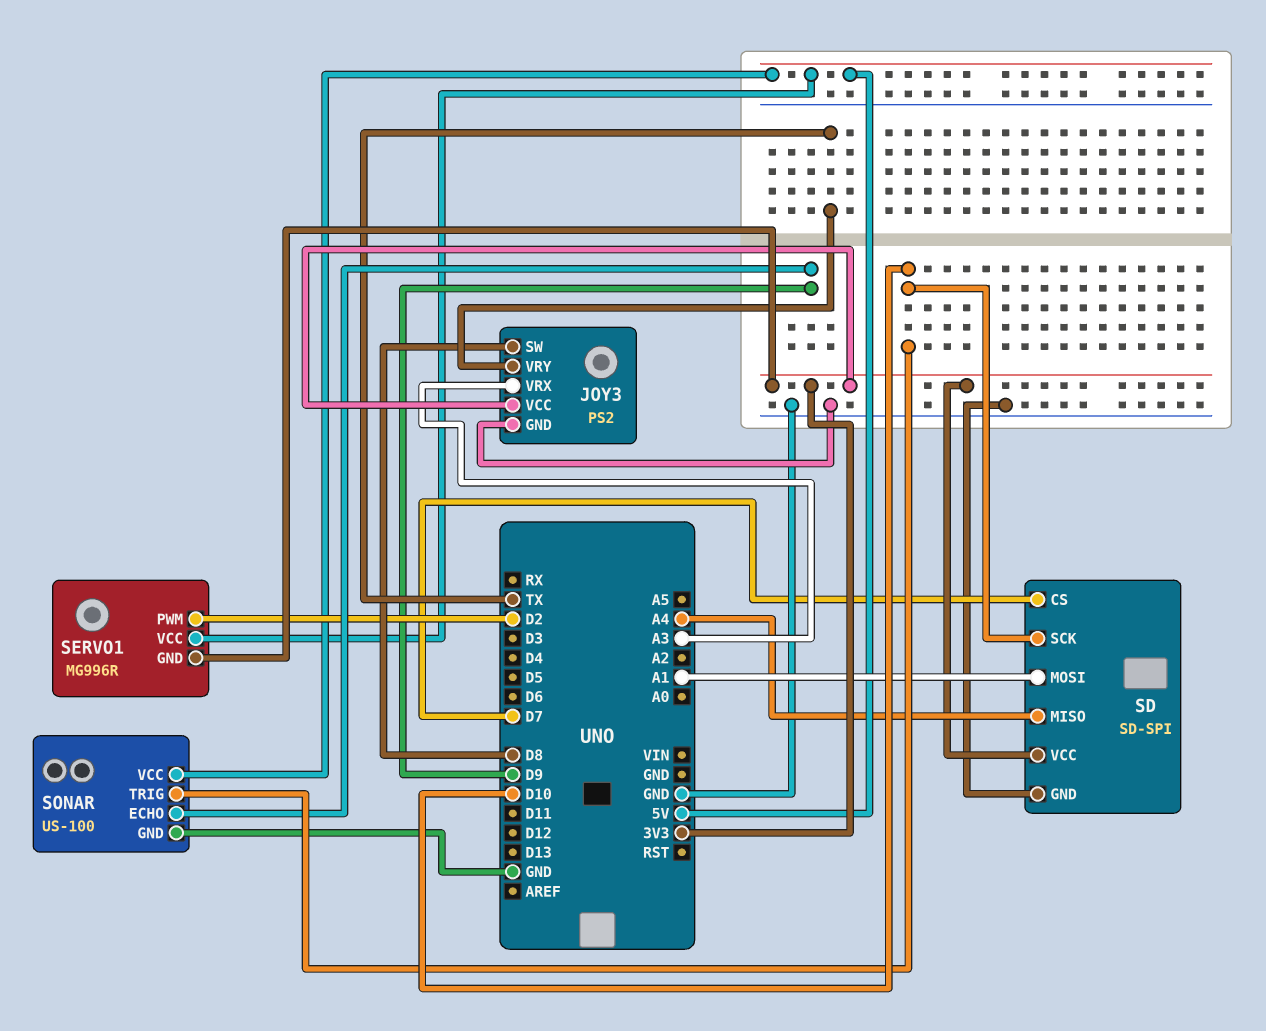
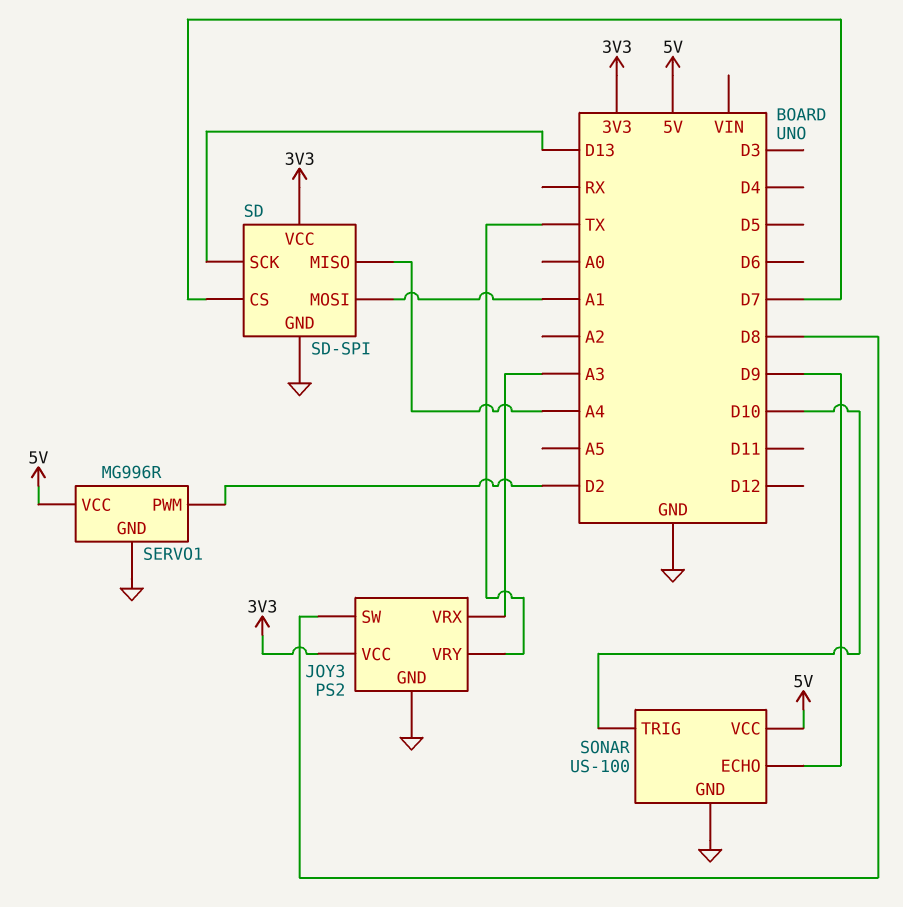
SD pin SCK: D10 -> D13
SERVO1 pin GND: 3V3 -> GND

